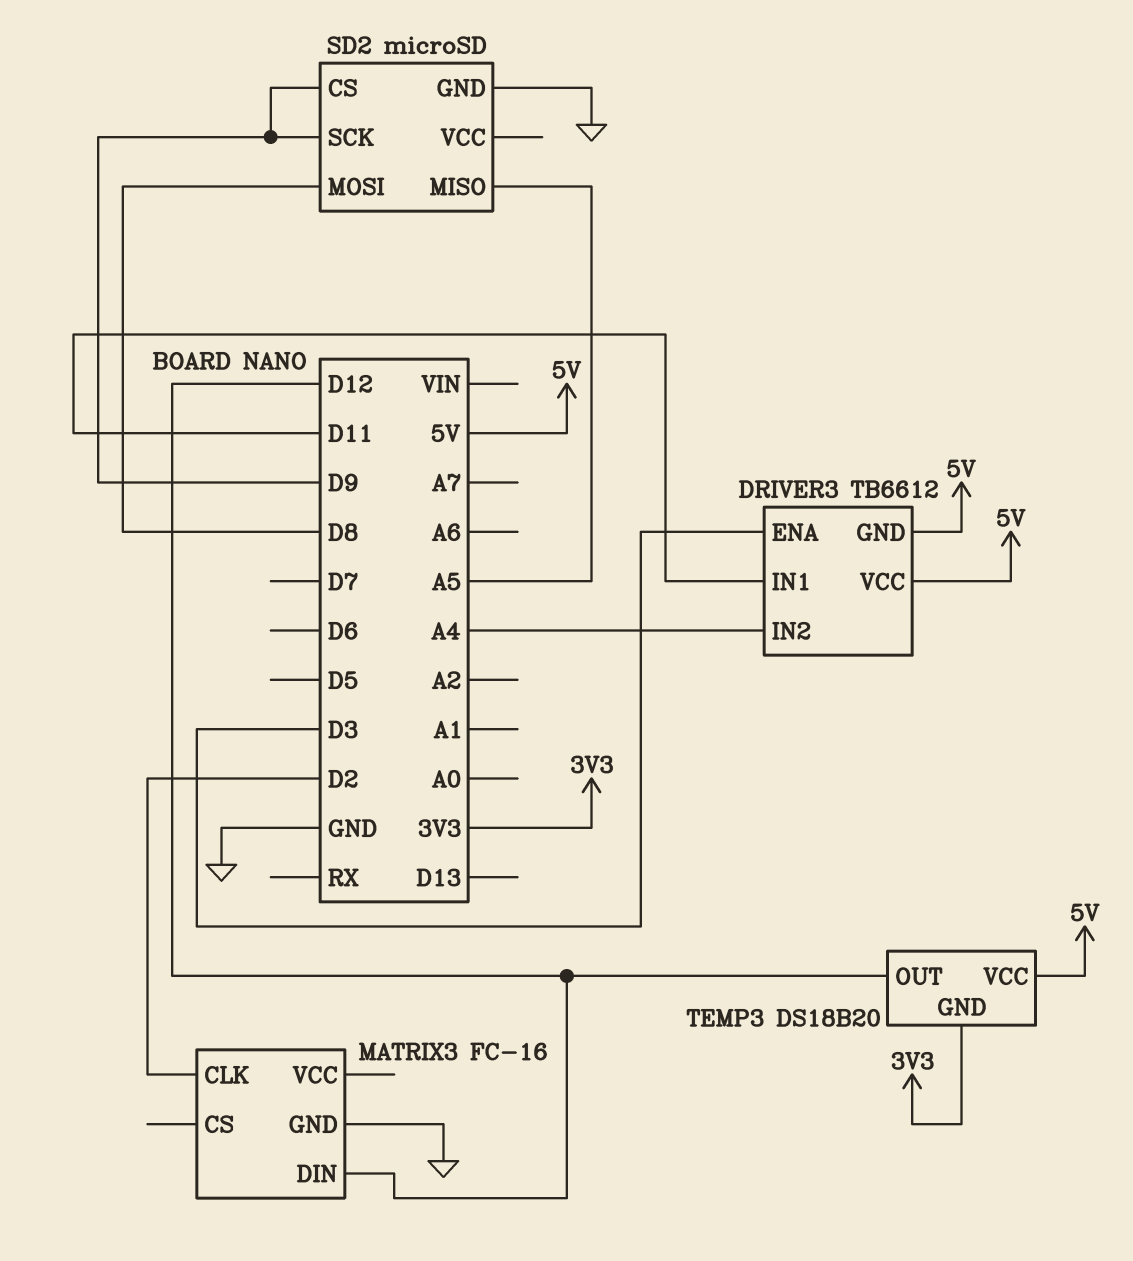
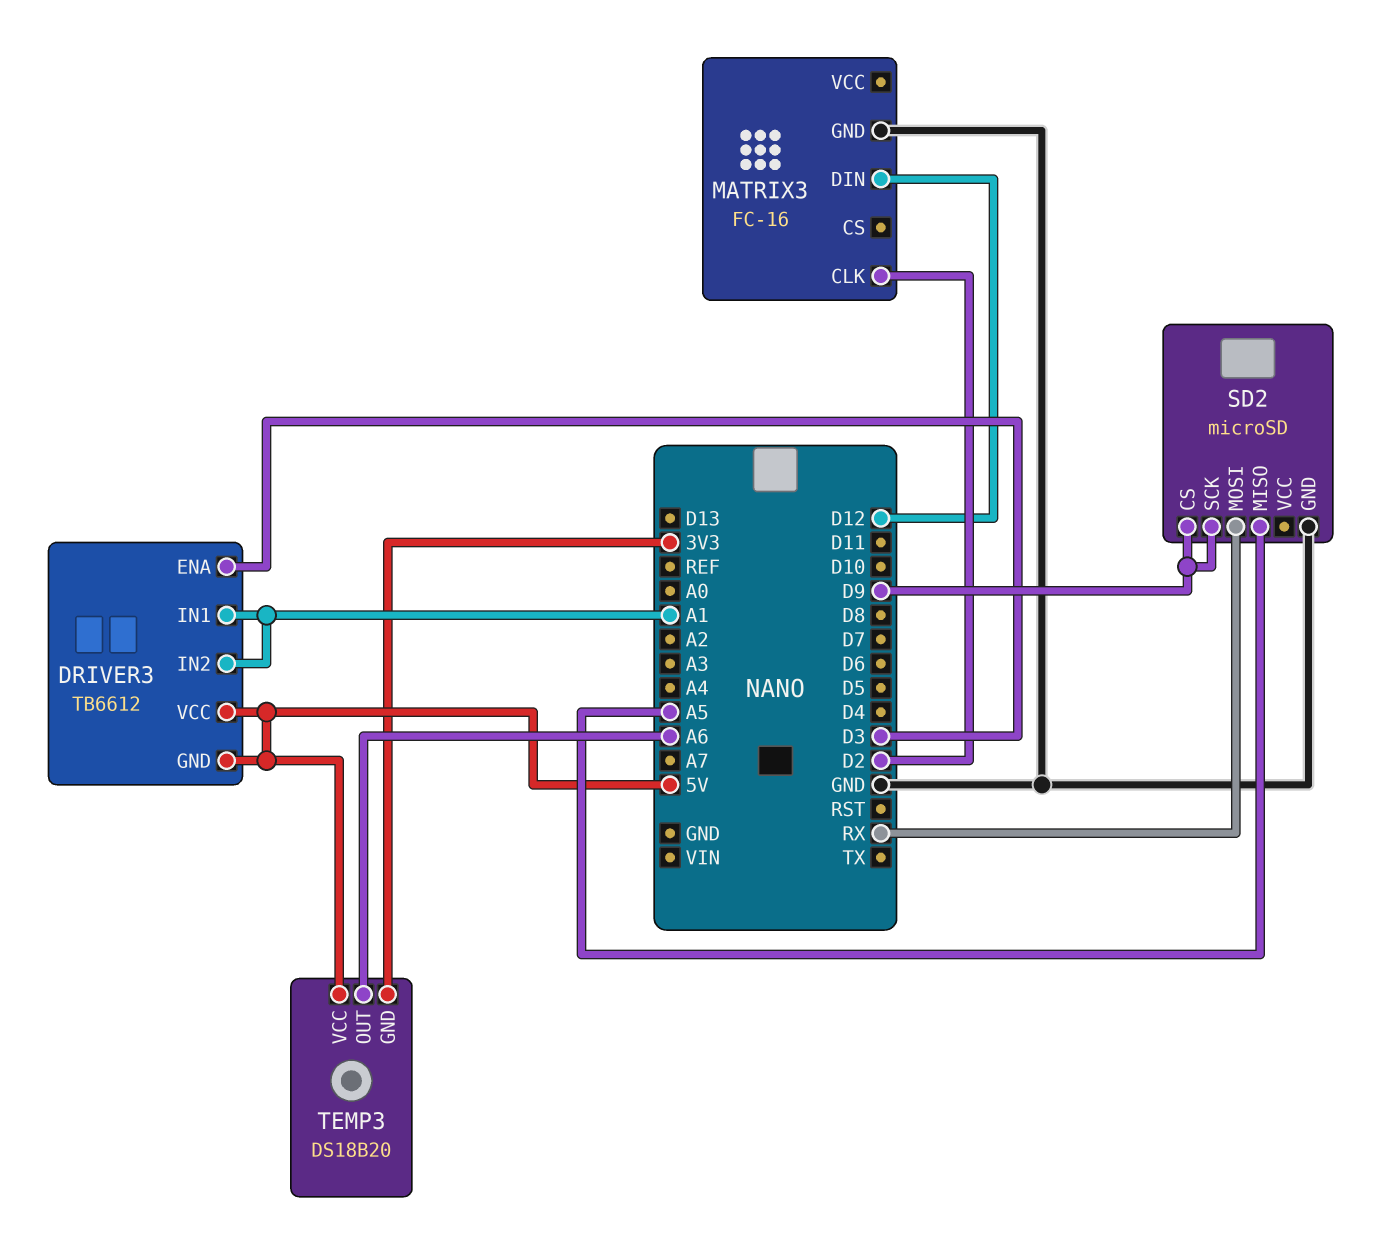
DRIVER3 pin IN1: D11 -> A1
DRIVER3 pin IN2: A4 -> A1
SD2 pin MOSI: D8 -> RX
TEMP3 pin OUT: D12 -> A6

